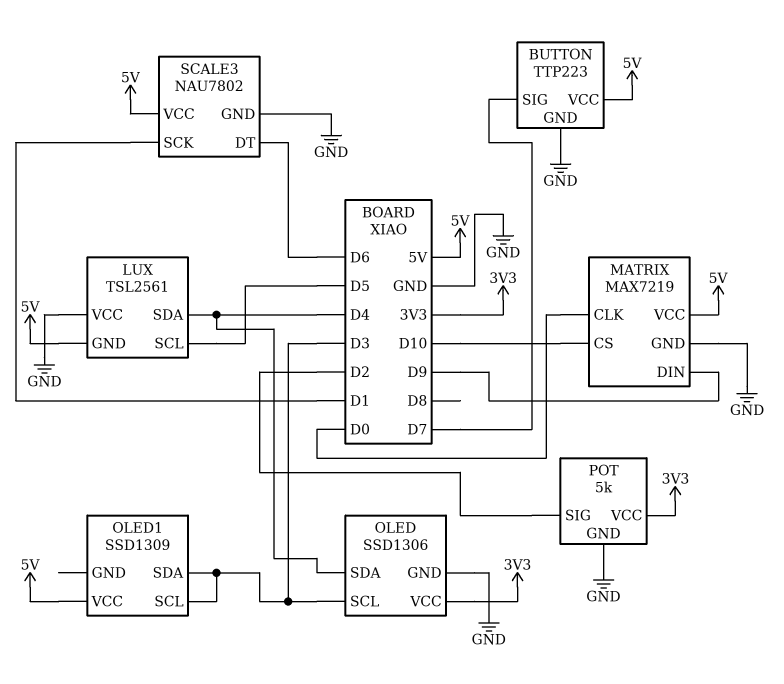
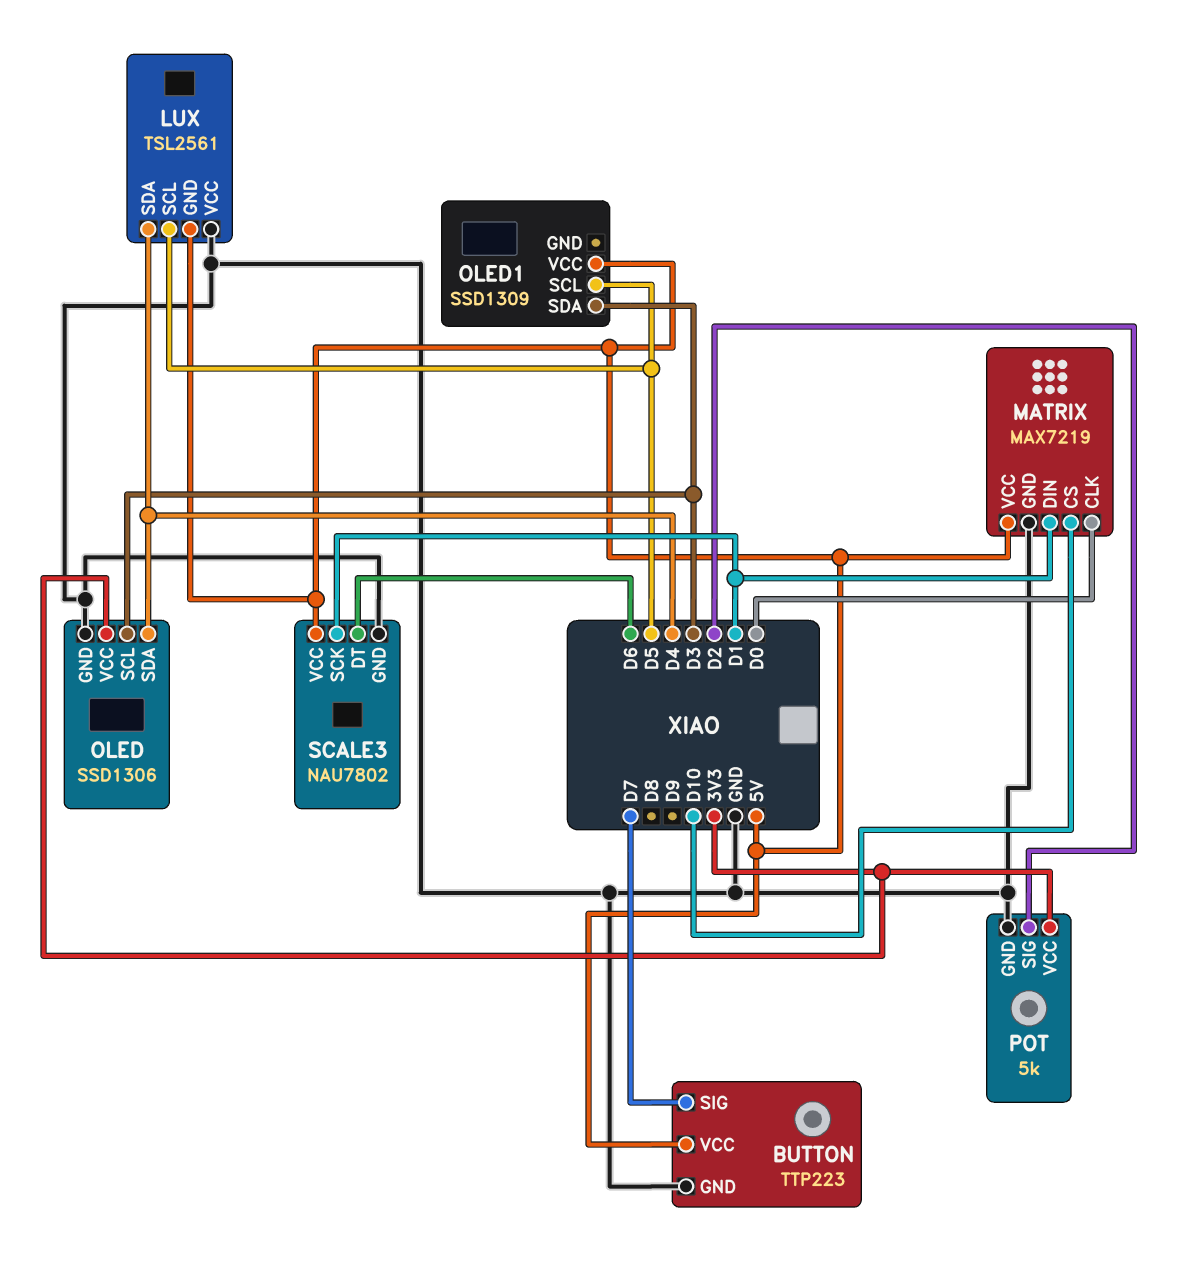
MATRIX pin DIN: D9 -> D1
OLED1 pin SCL: D3 -> D5

